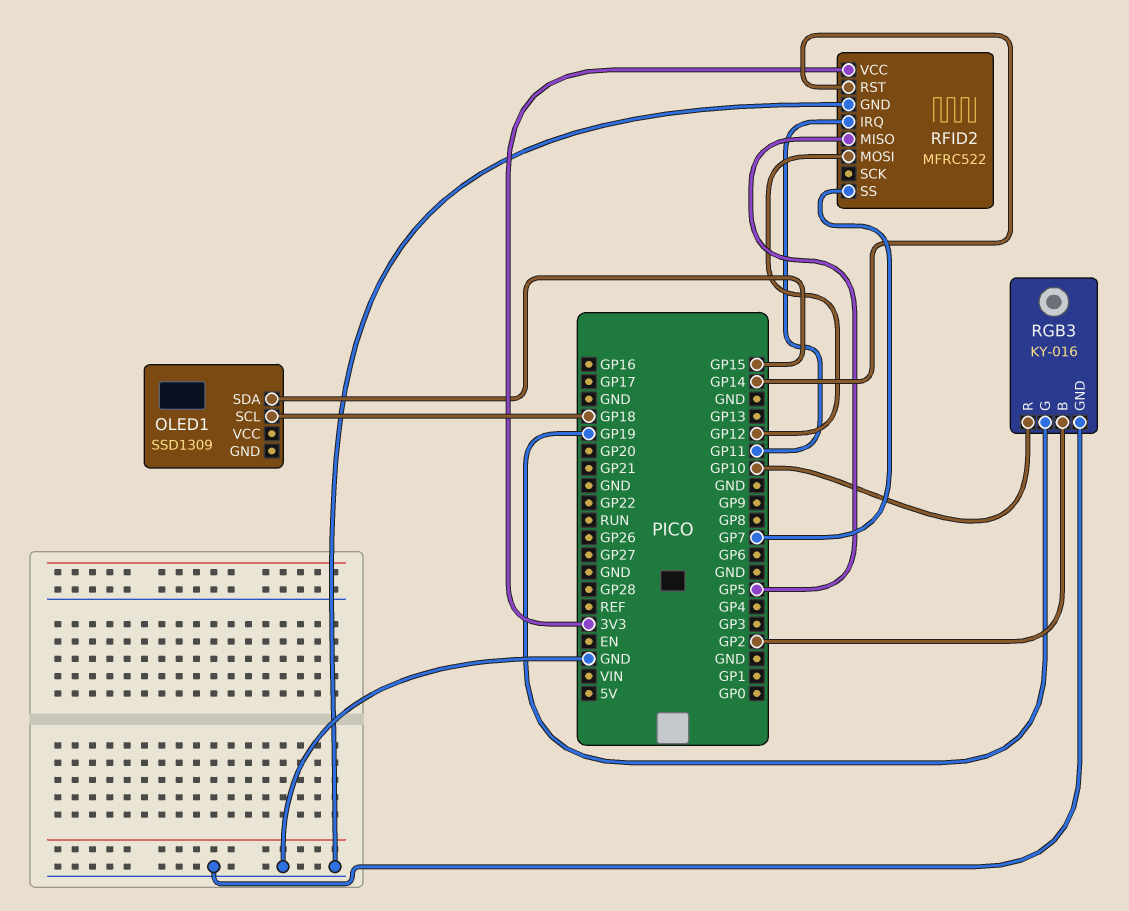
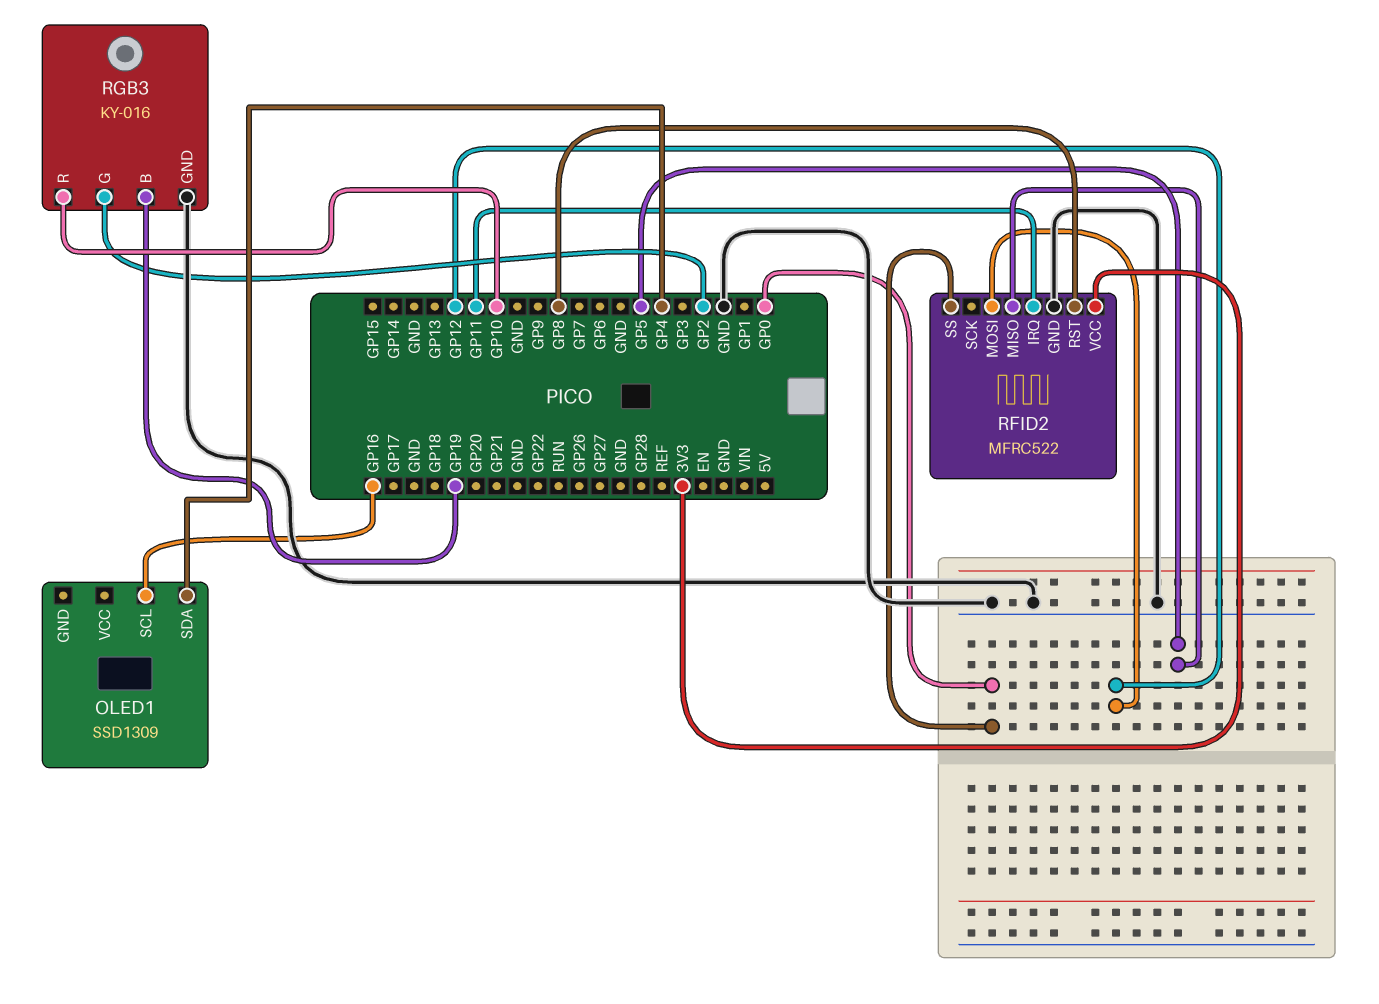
OLED1 pin SCL: GP18 -> GP16
OLED1 pin SDA: GP15 -> GP4
RFID2 pin RST: GP14 -> GP8
RFID2 pin SS: GP7 -> GP0
RGB3 pin B: GP2 -> GP19
RGB3 pin G: GP19 -> GP2

